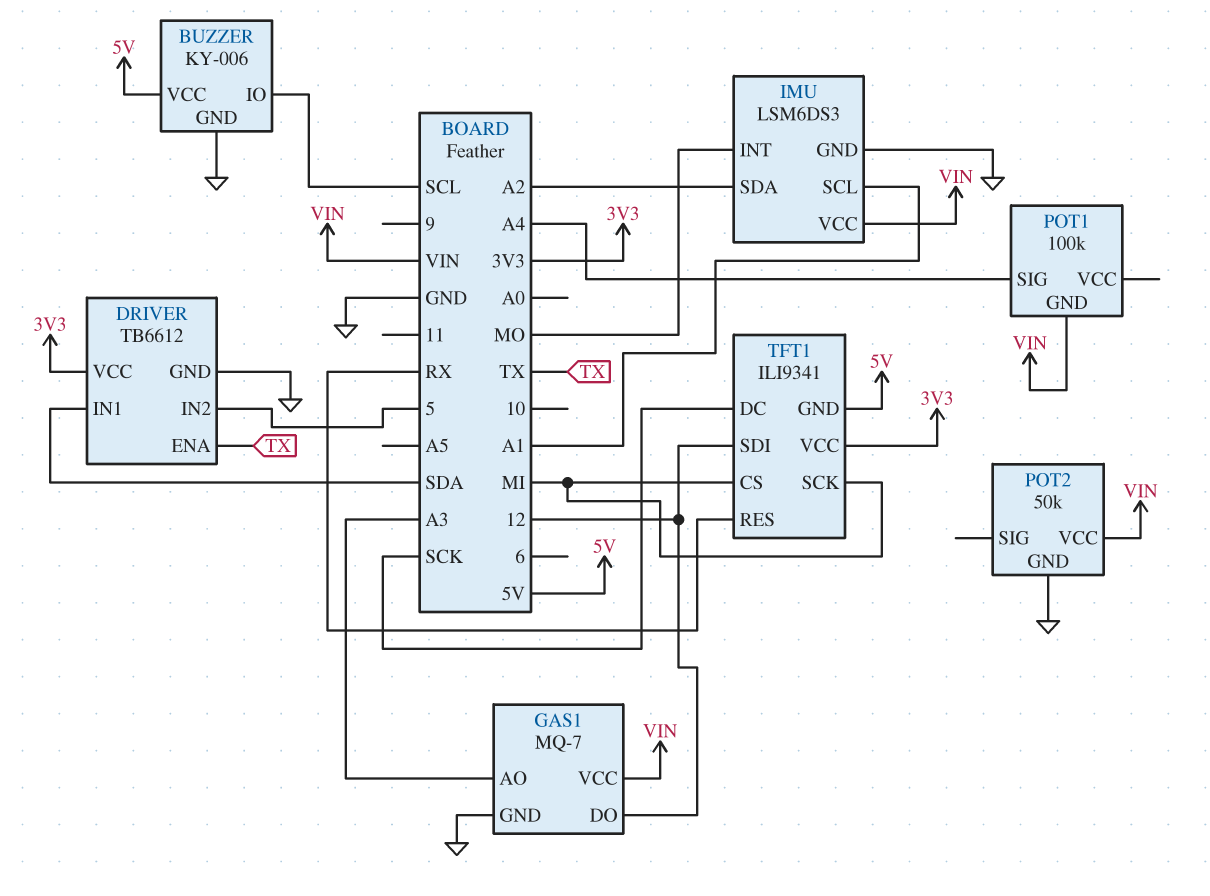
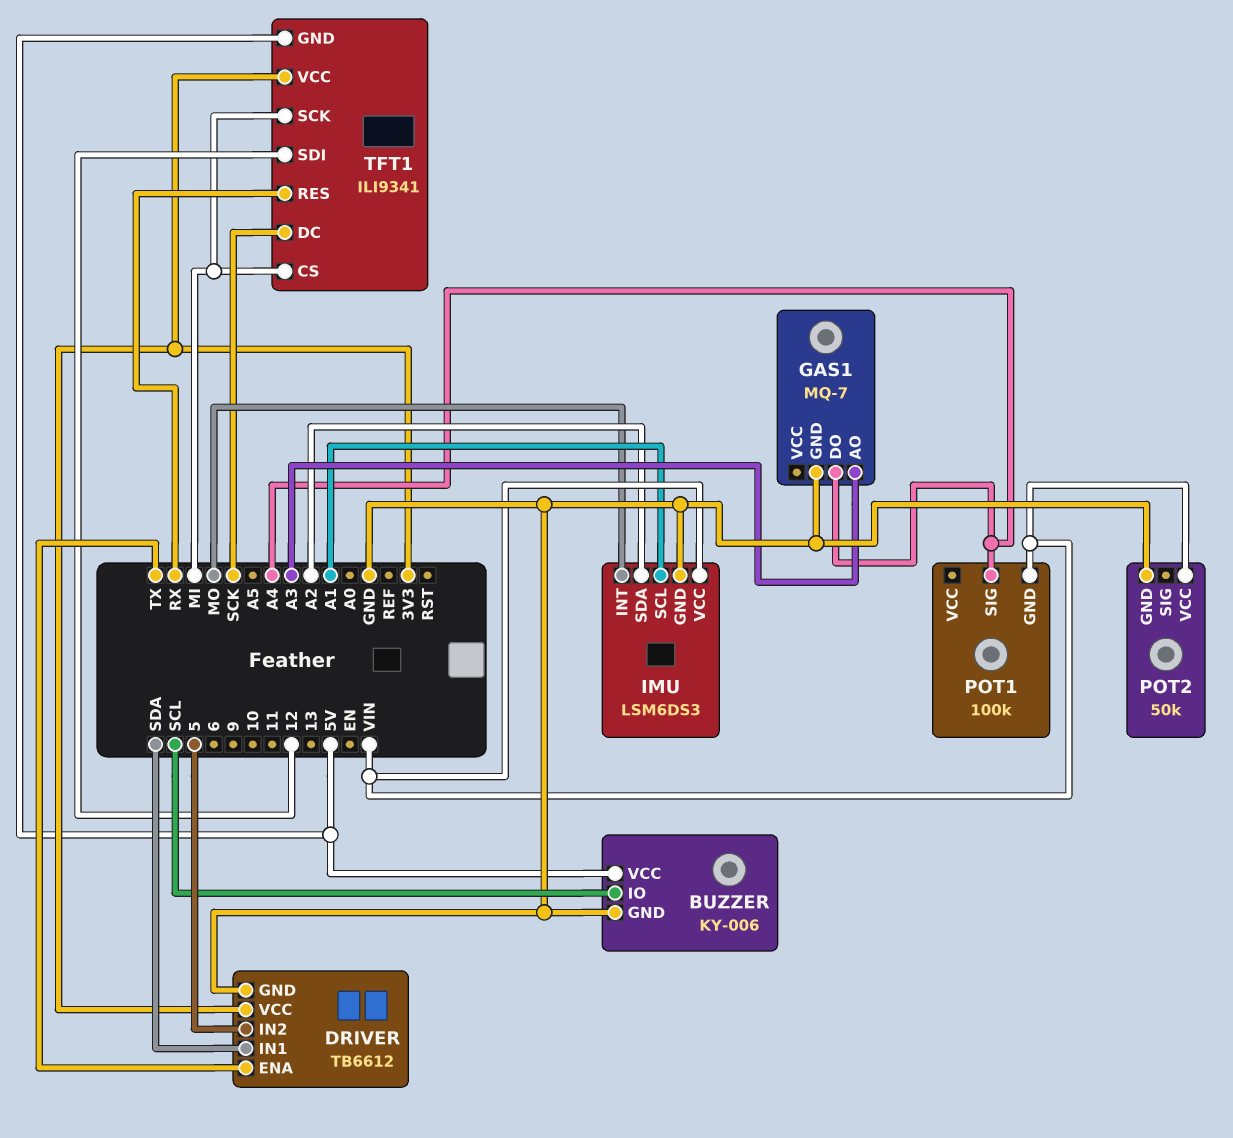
GAS1 pin DO: 12 -> A4
GAS1 pin VCC: VIN -> none

